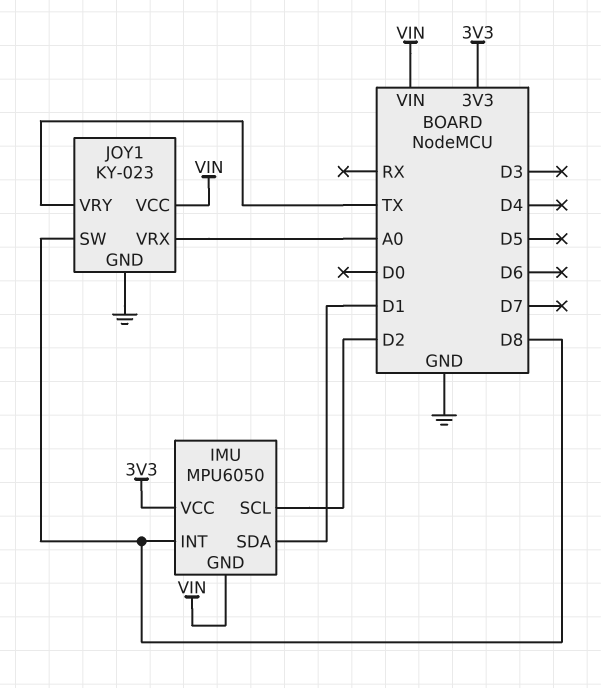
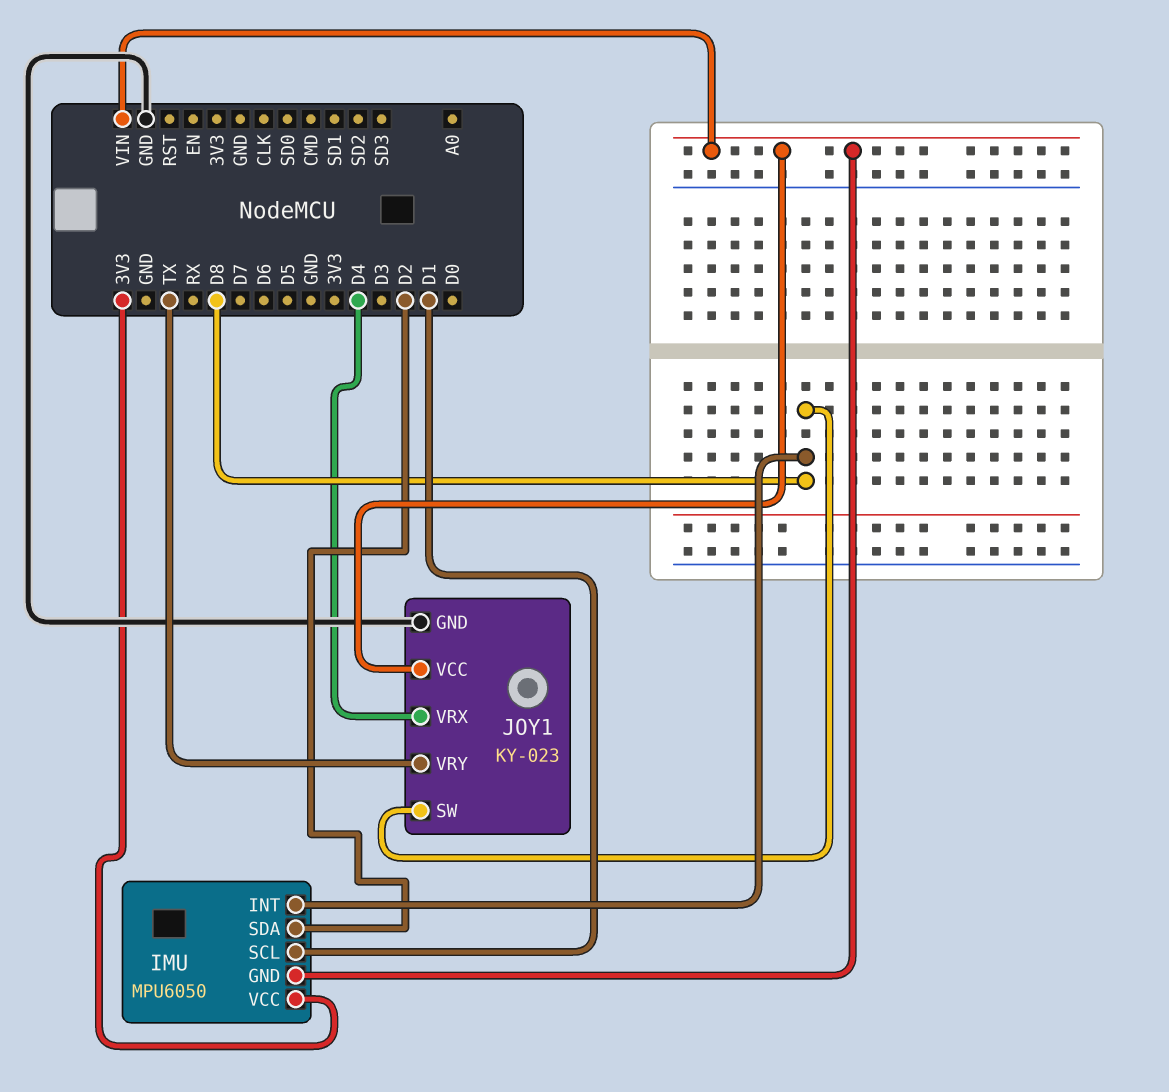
IMU pin SCL: D2 -> D1
IMU pin SDA: D1 -> D2
JOY1 pin VRX: A0 -> D4

